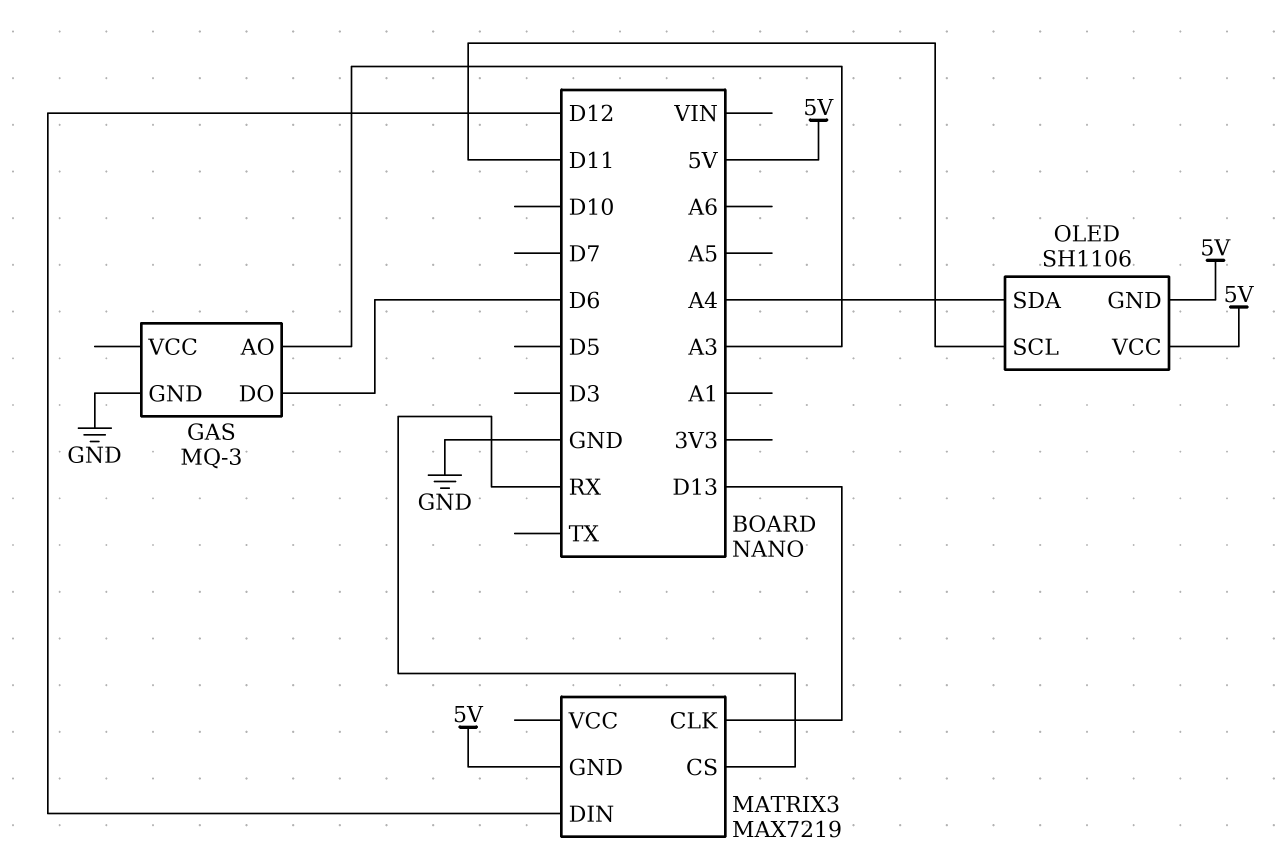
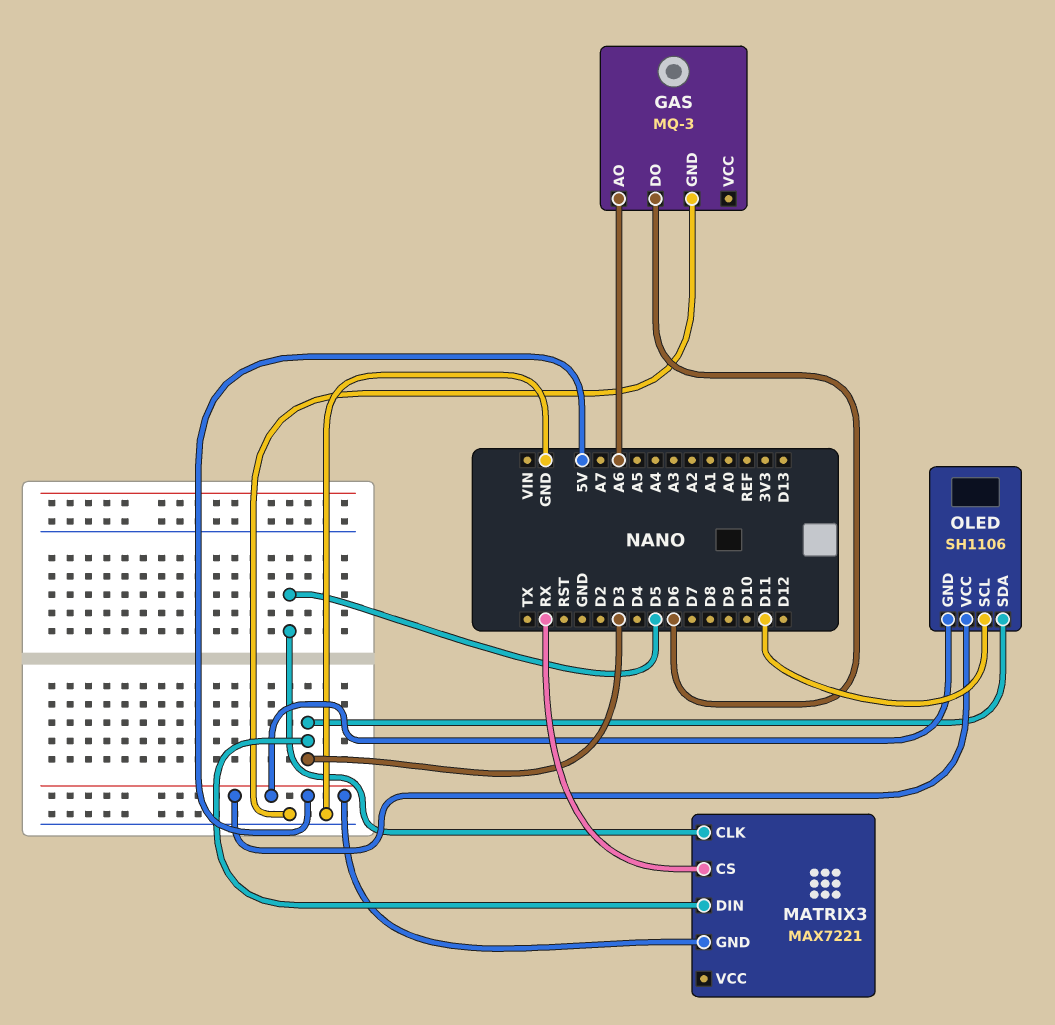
GAS pin AO: A3 -> A6
MATRIX3: MAX7219 -> MAX7221
MATRIX3 pin CLK: D13 -> D5
MATRIX3 pin DIN: D12 -> D3
OLED pin SDA: A4 -> D3

